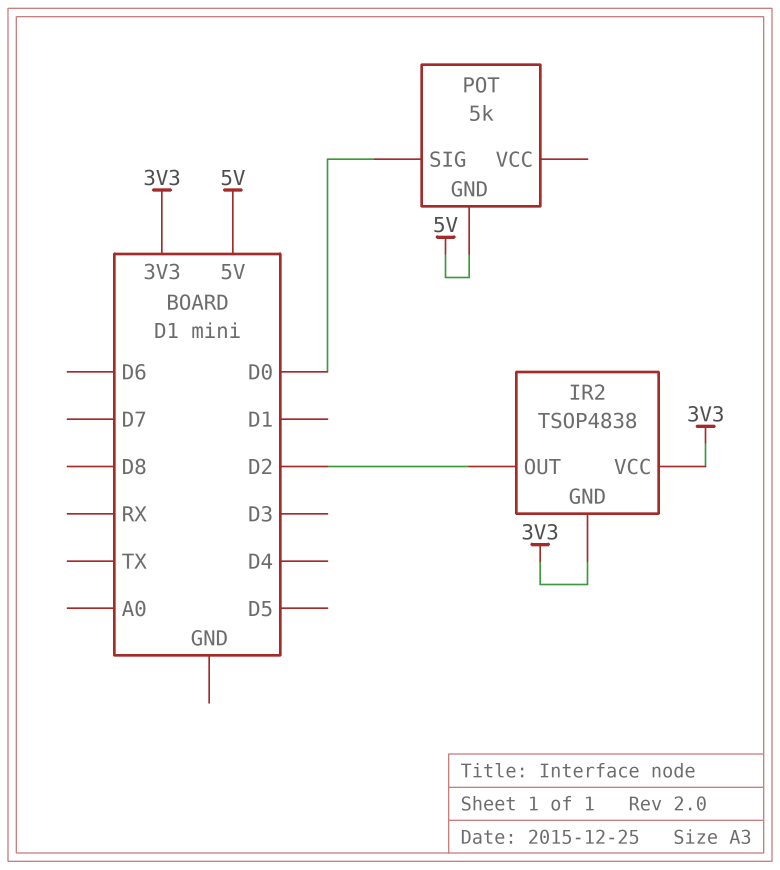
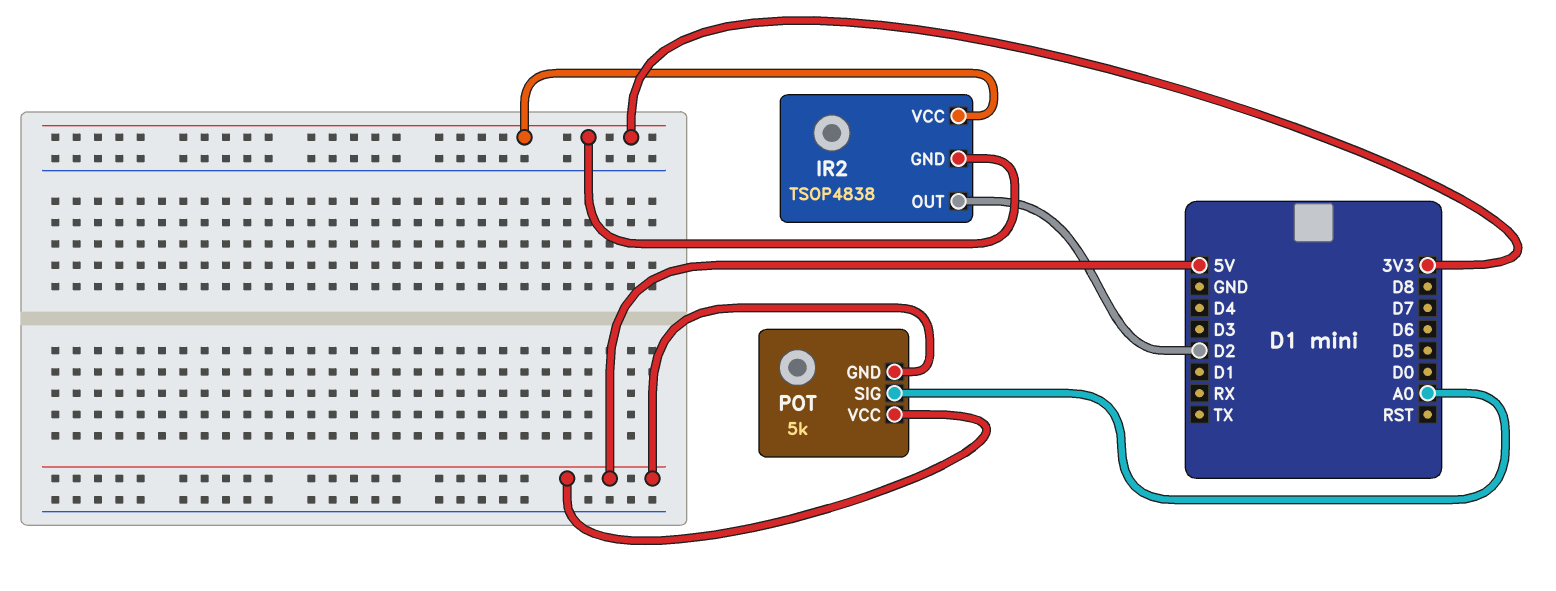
POT pin SIG: D0 -> A0
POT pin VCC: none -> 5V

